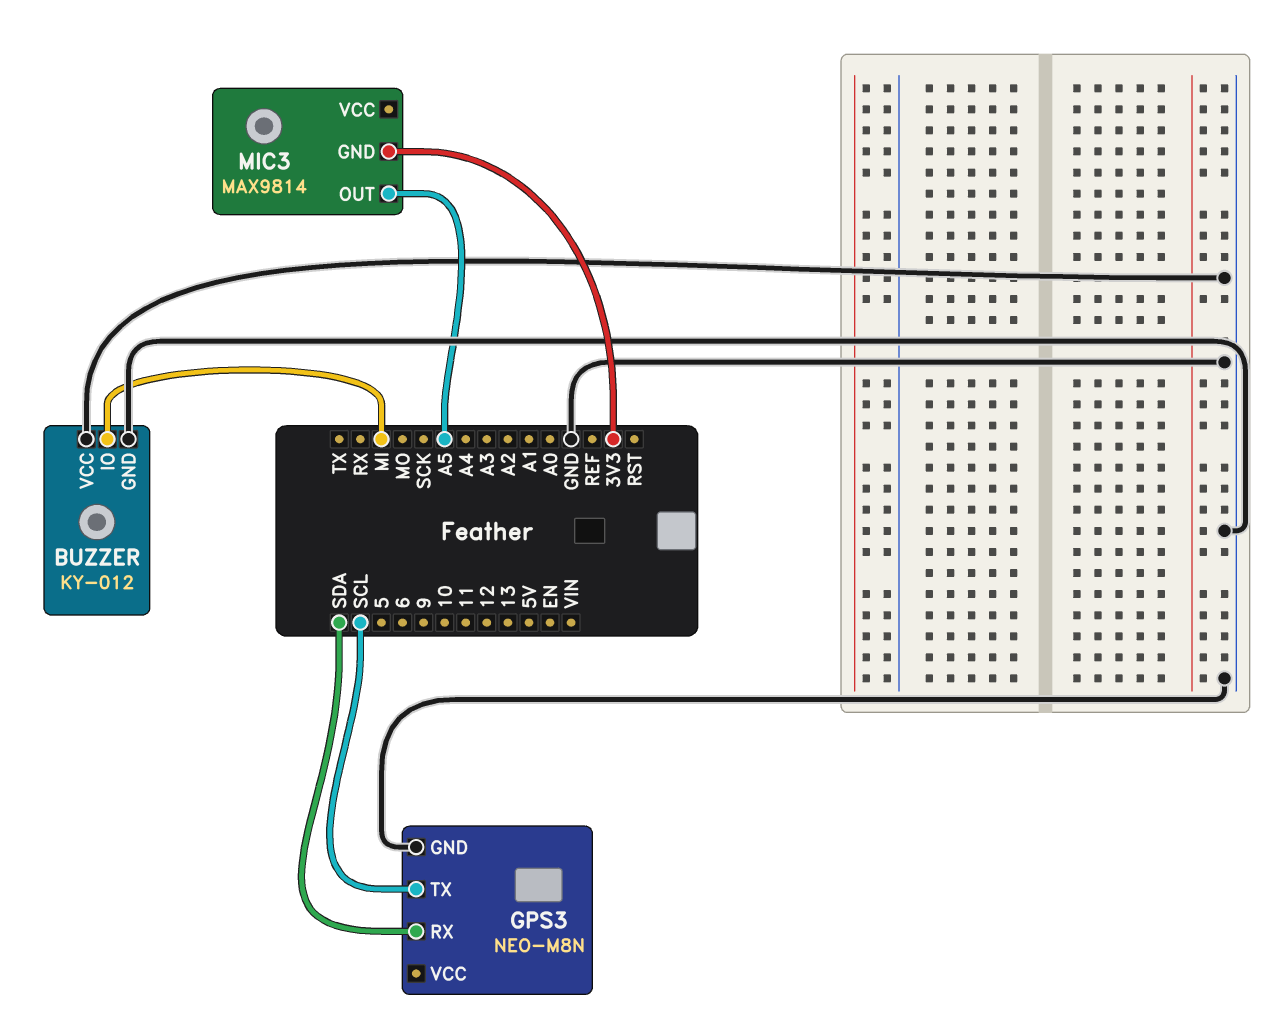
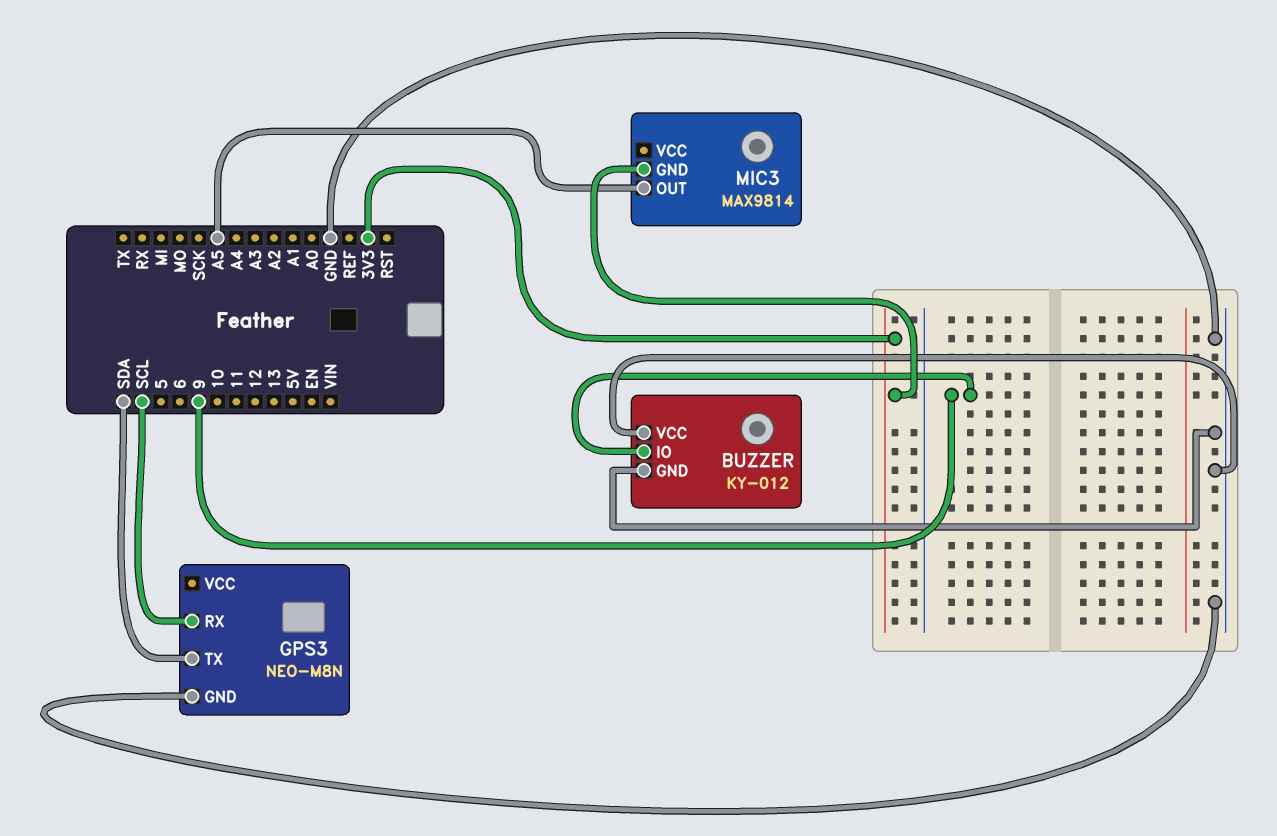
BUZZER pin IO: MI -> 9
GPS3 pin RX: SDA -> SCL
GPS3 pin TX: SCL -> SDA

